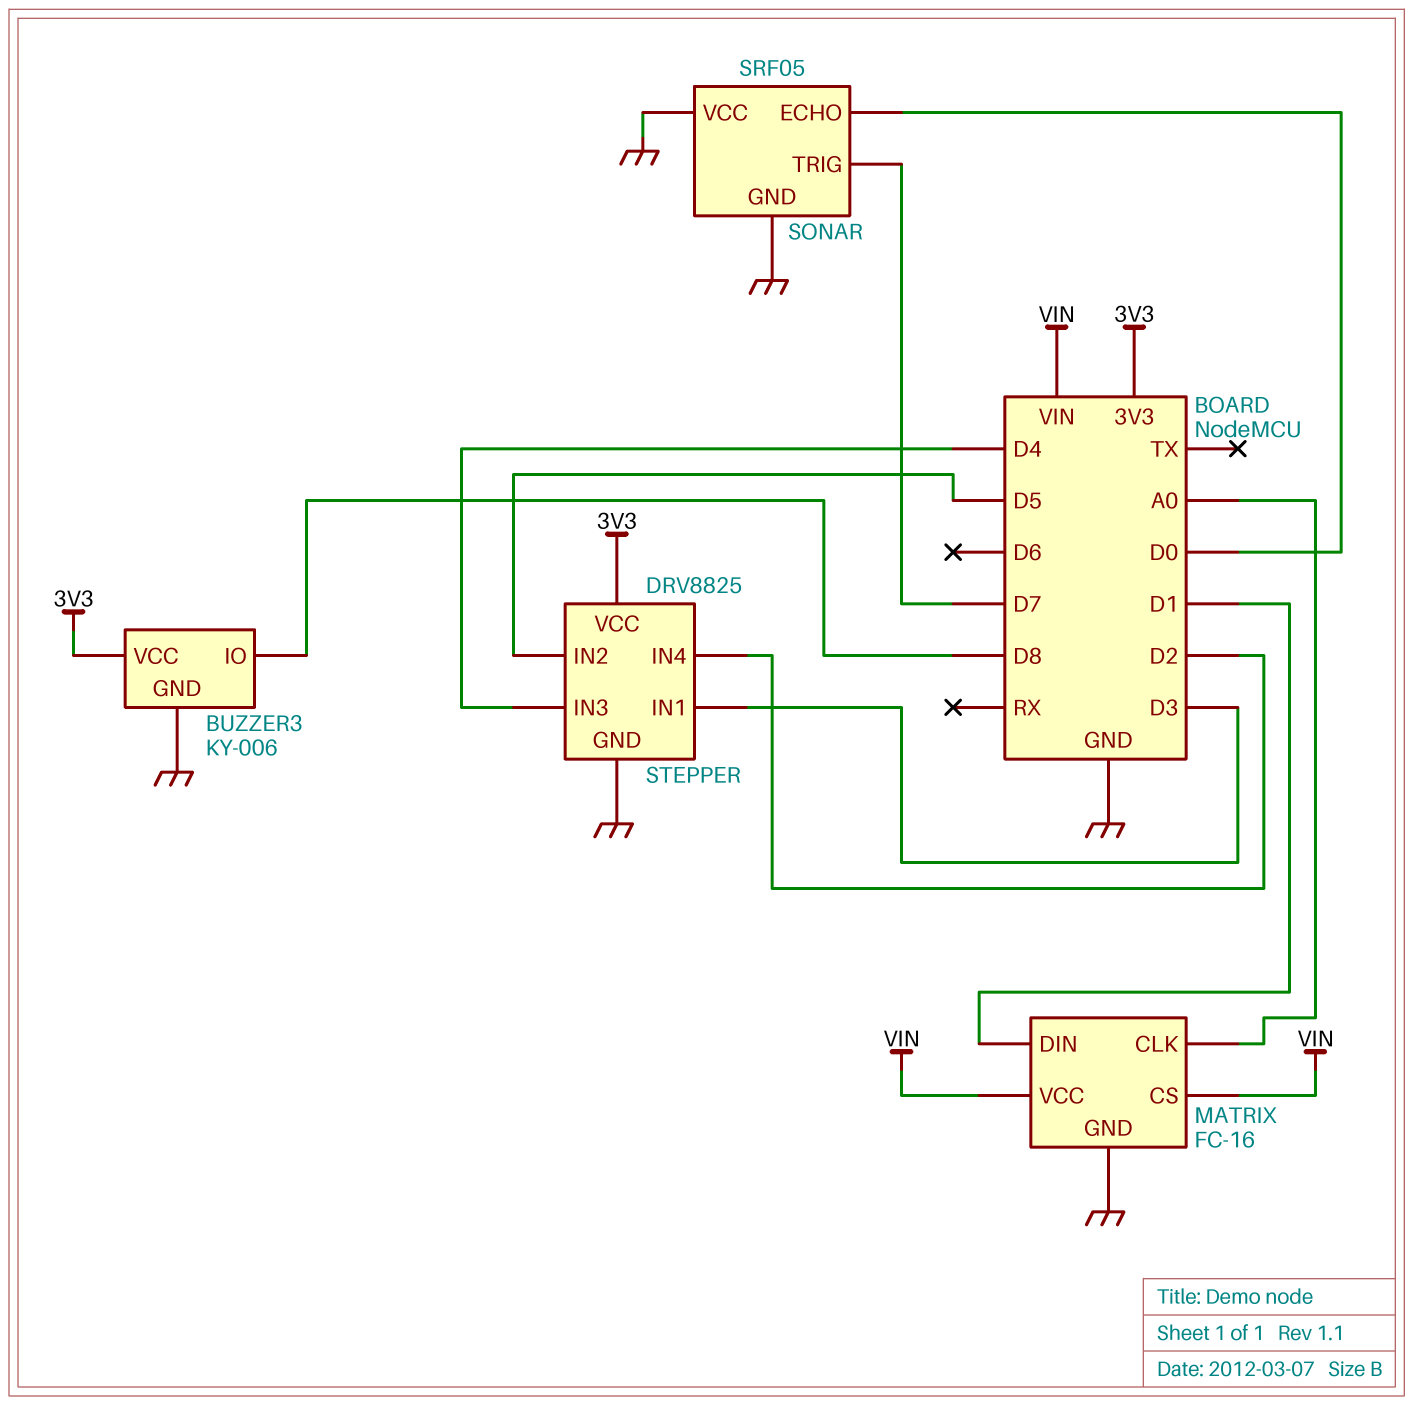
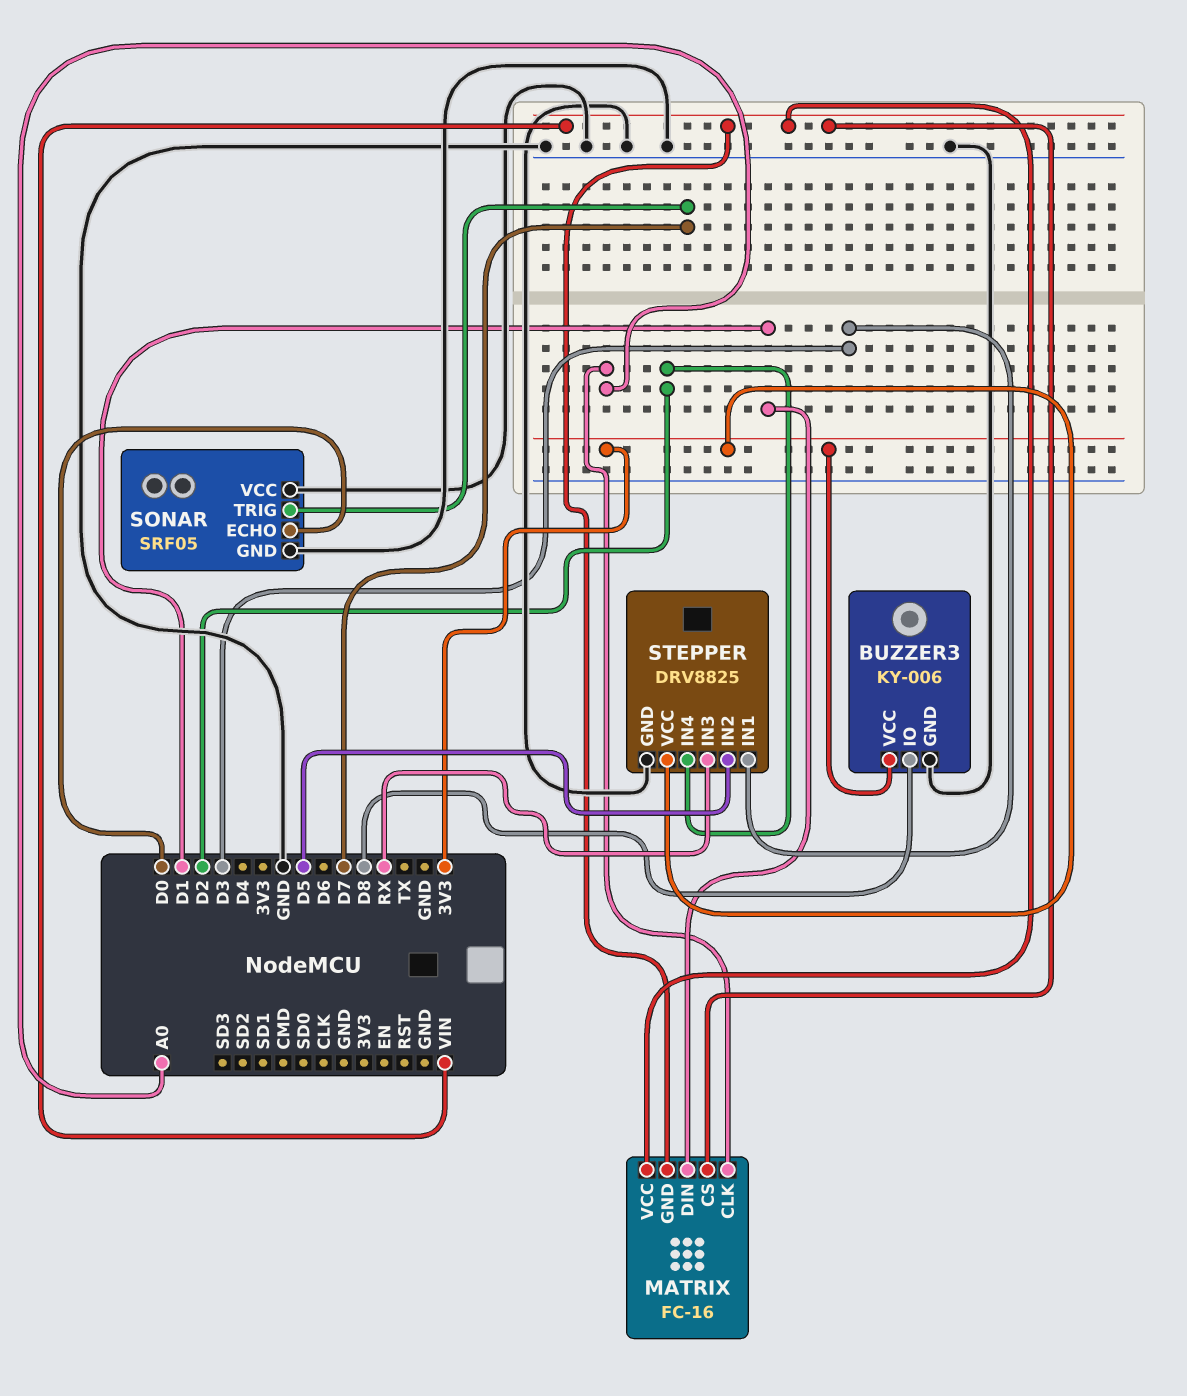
MATRIX pin GND: GND -> VIN
STEPPER pin IN3: D4 -> RX

